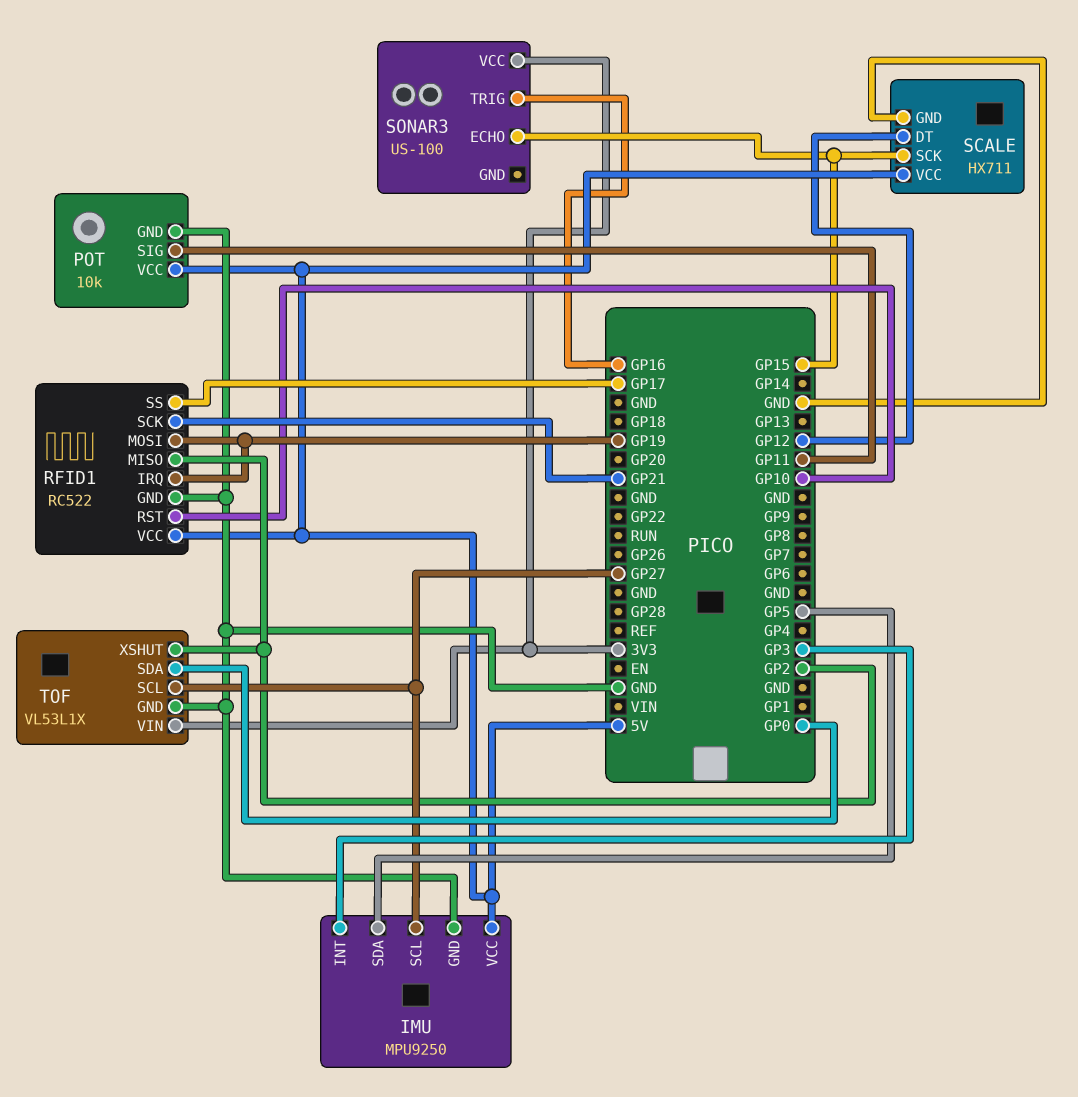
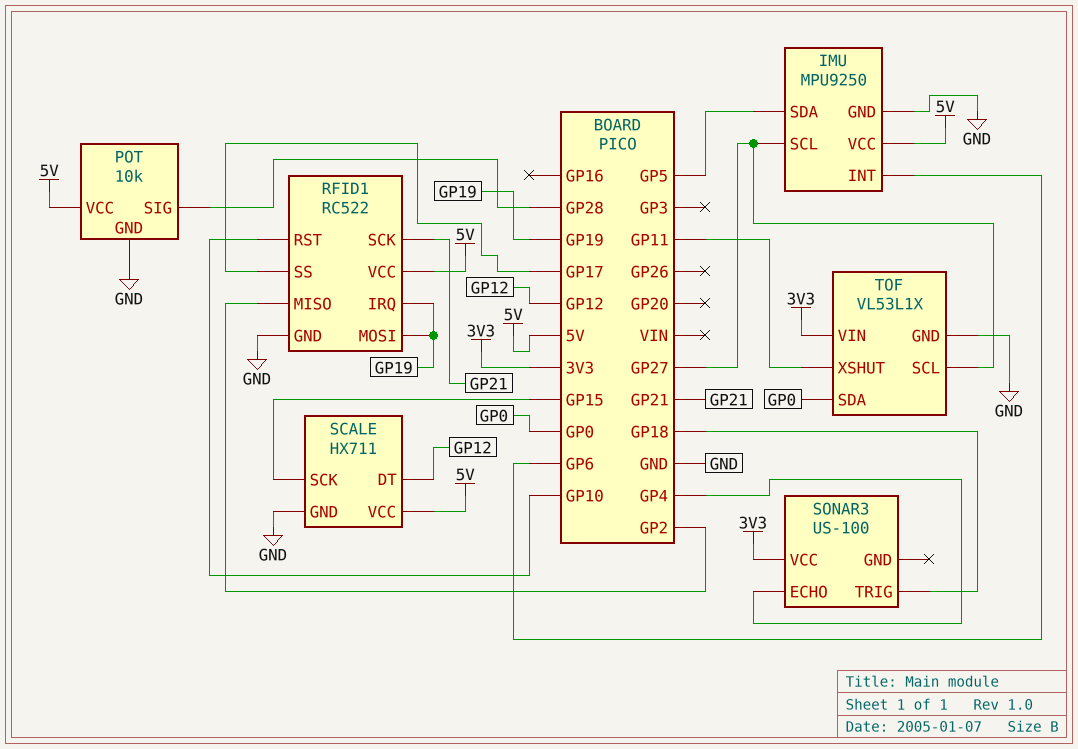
IMU pin INT: GP3 -> GP6
POT pin SIG: GP11 -> GP28
SONAR3 pin ECHO: GP15 -> GP4
SONAR3 pin TRIG: GP16 -> GP18
TOF pin XSHUT: GP2 -> GP11

